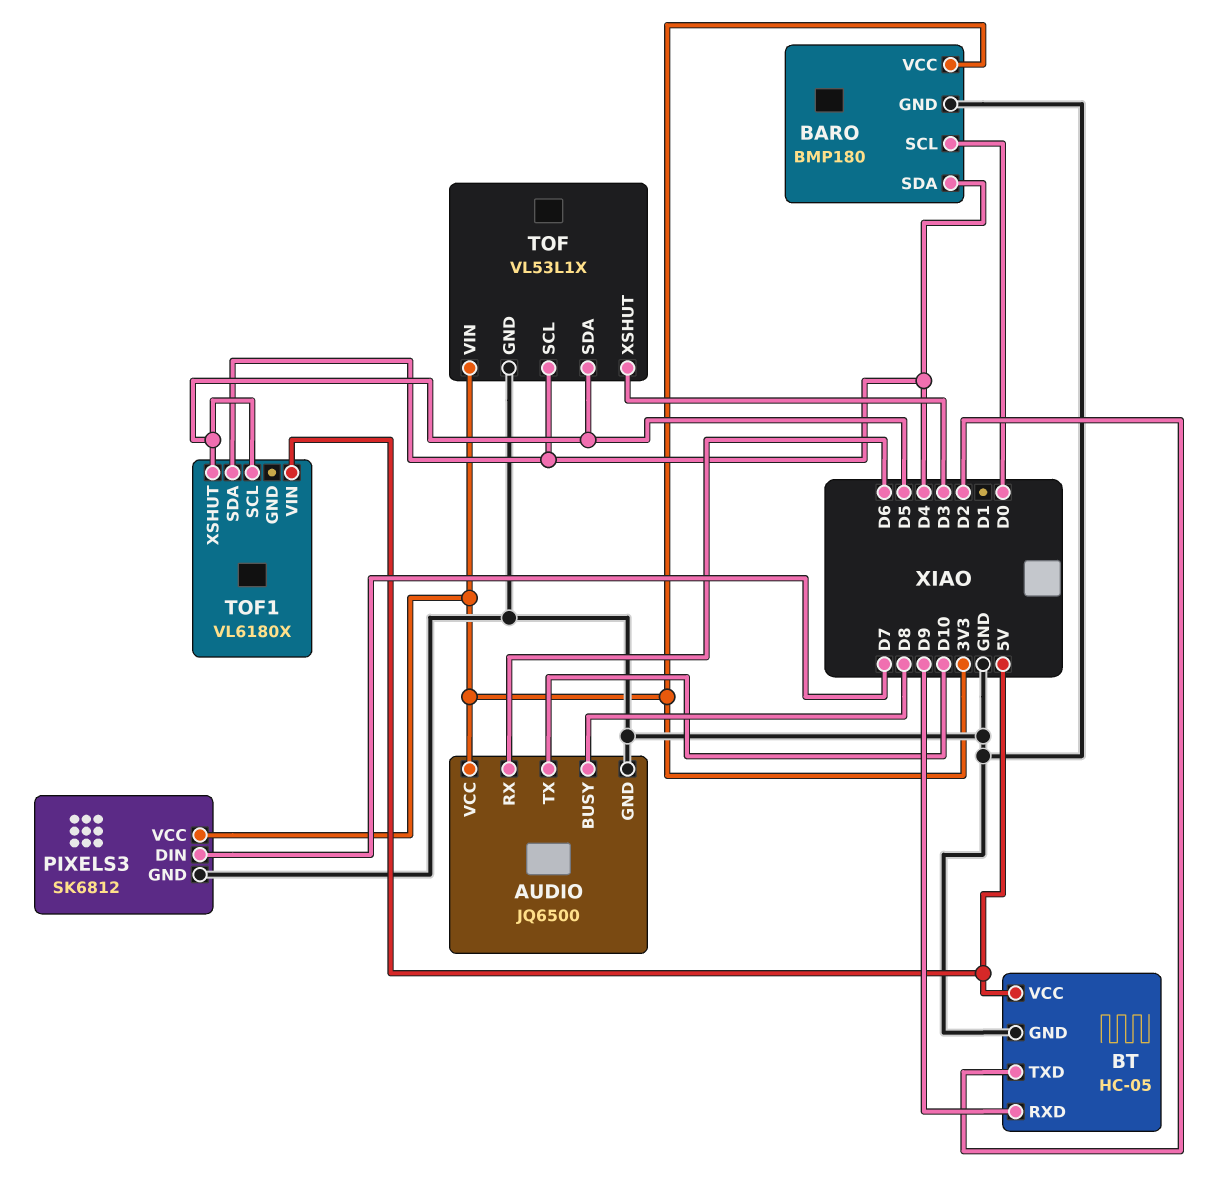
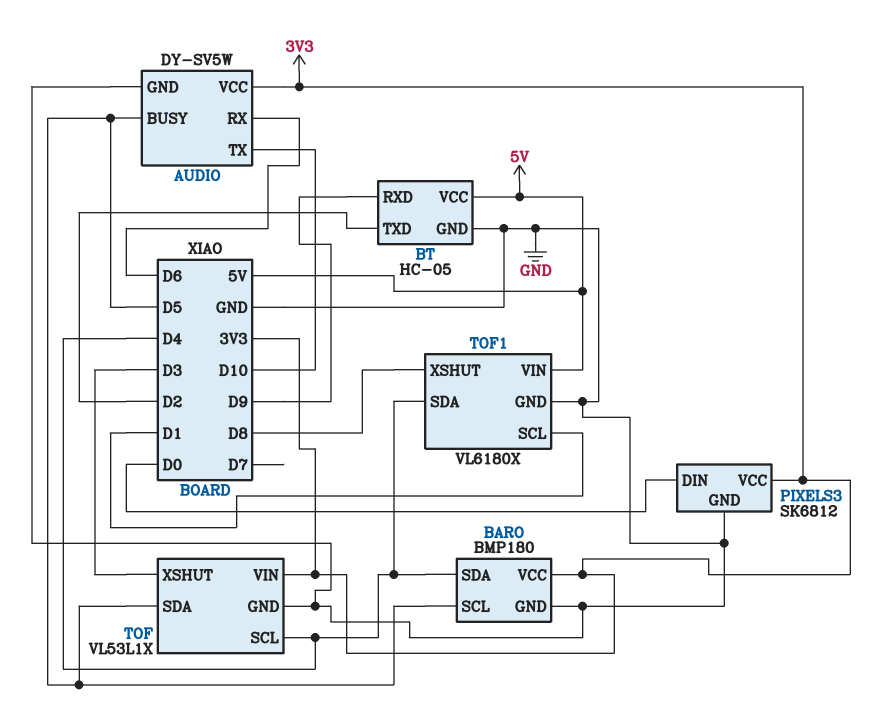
AUDIO: JQ6500 -> DY-SV5W
AUDIO pin BUSY: D8 -> D5
BARO pin SCL: D0 -> D5
PIXELS3 pin DIN: D7 -> D0
TOF1 pin GND: none -> GND
TOF1 pin SCL: D5 -> D1
TOF1 pin XSHUT: D5 -> D8

